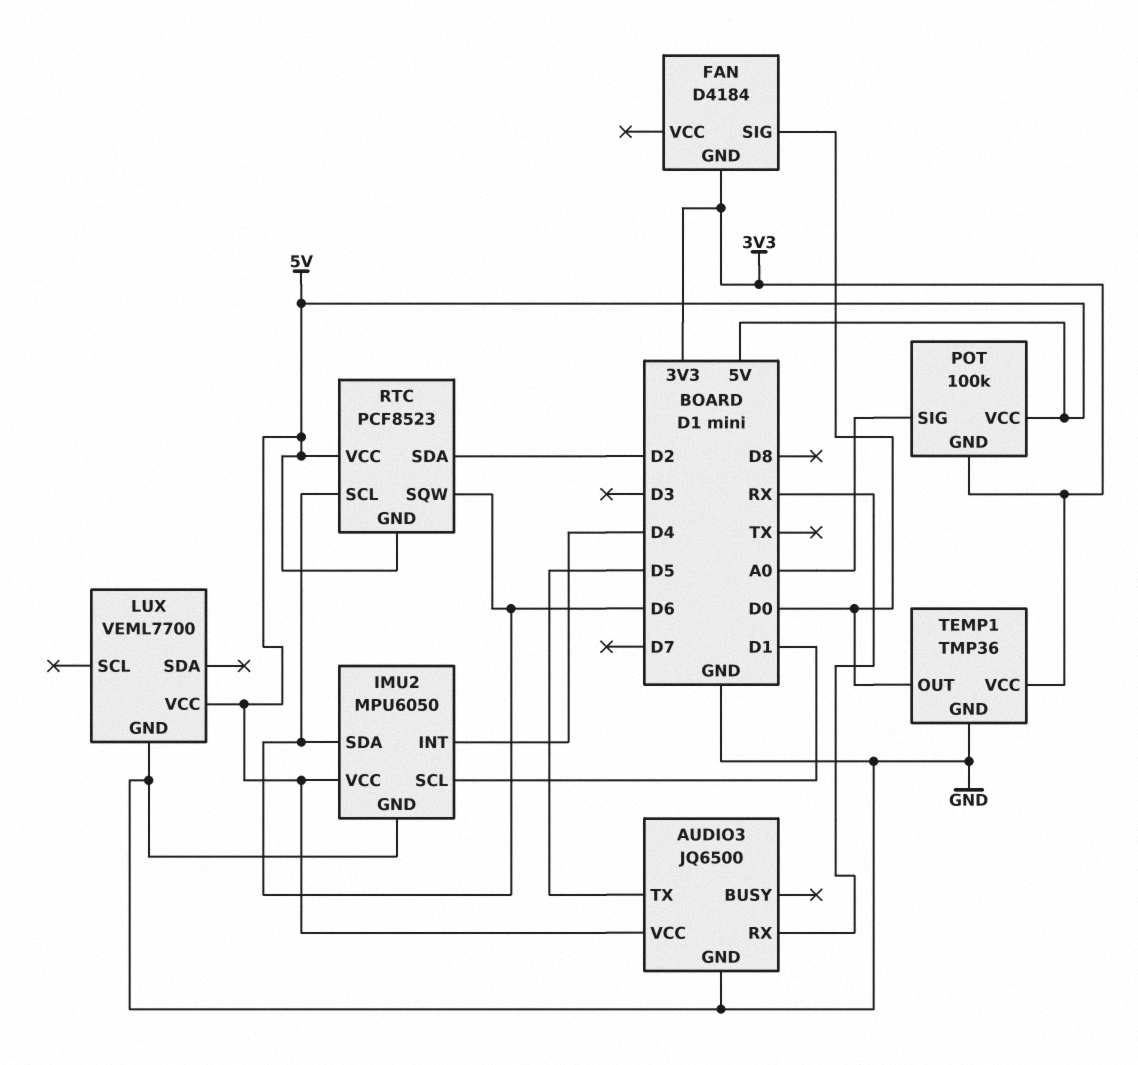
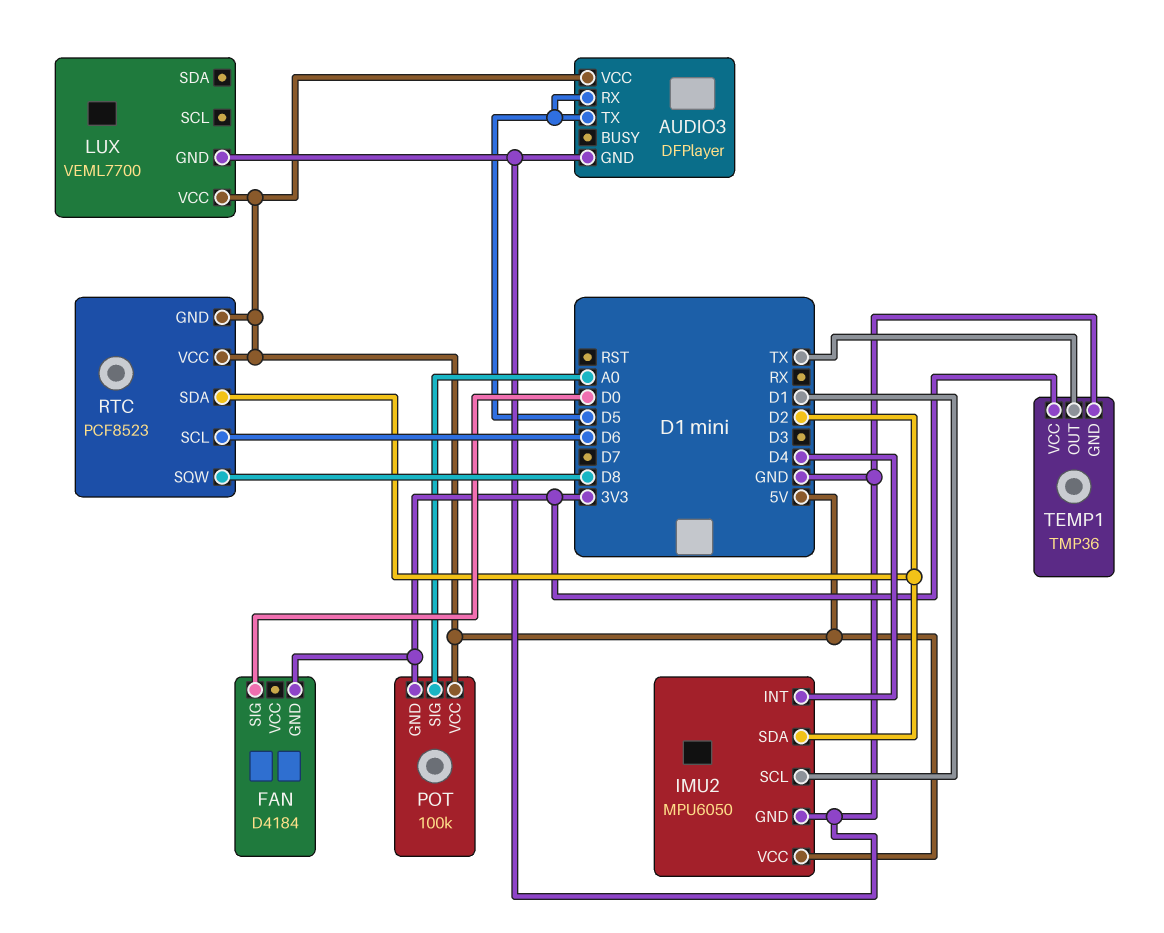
AUDIO3: JQ6500 -> DFPlayer
AUDIO3 pin RX: RX -> D5
IMU2 pin SDA: D6 -> D2
RTC pin SQW: D6 -> D8
TEMP1 pin OUT: D0 -> TX

